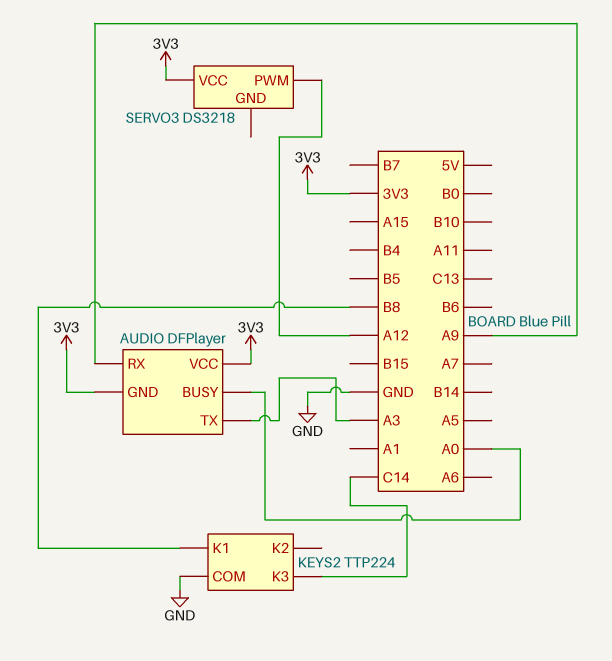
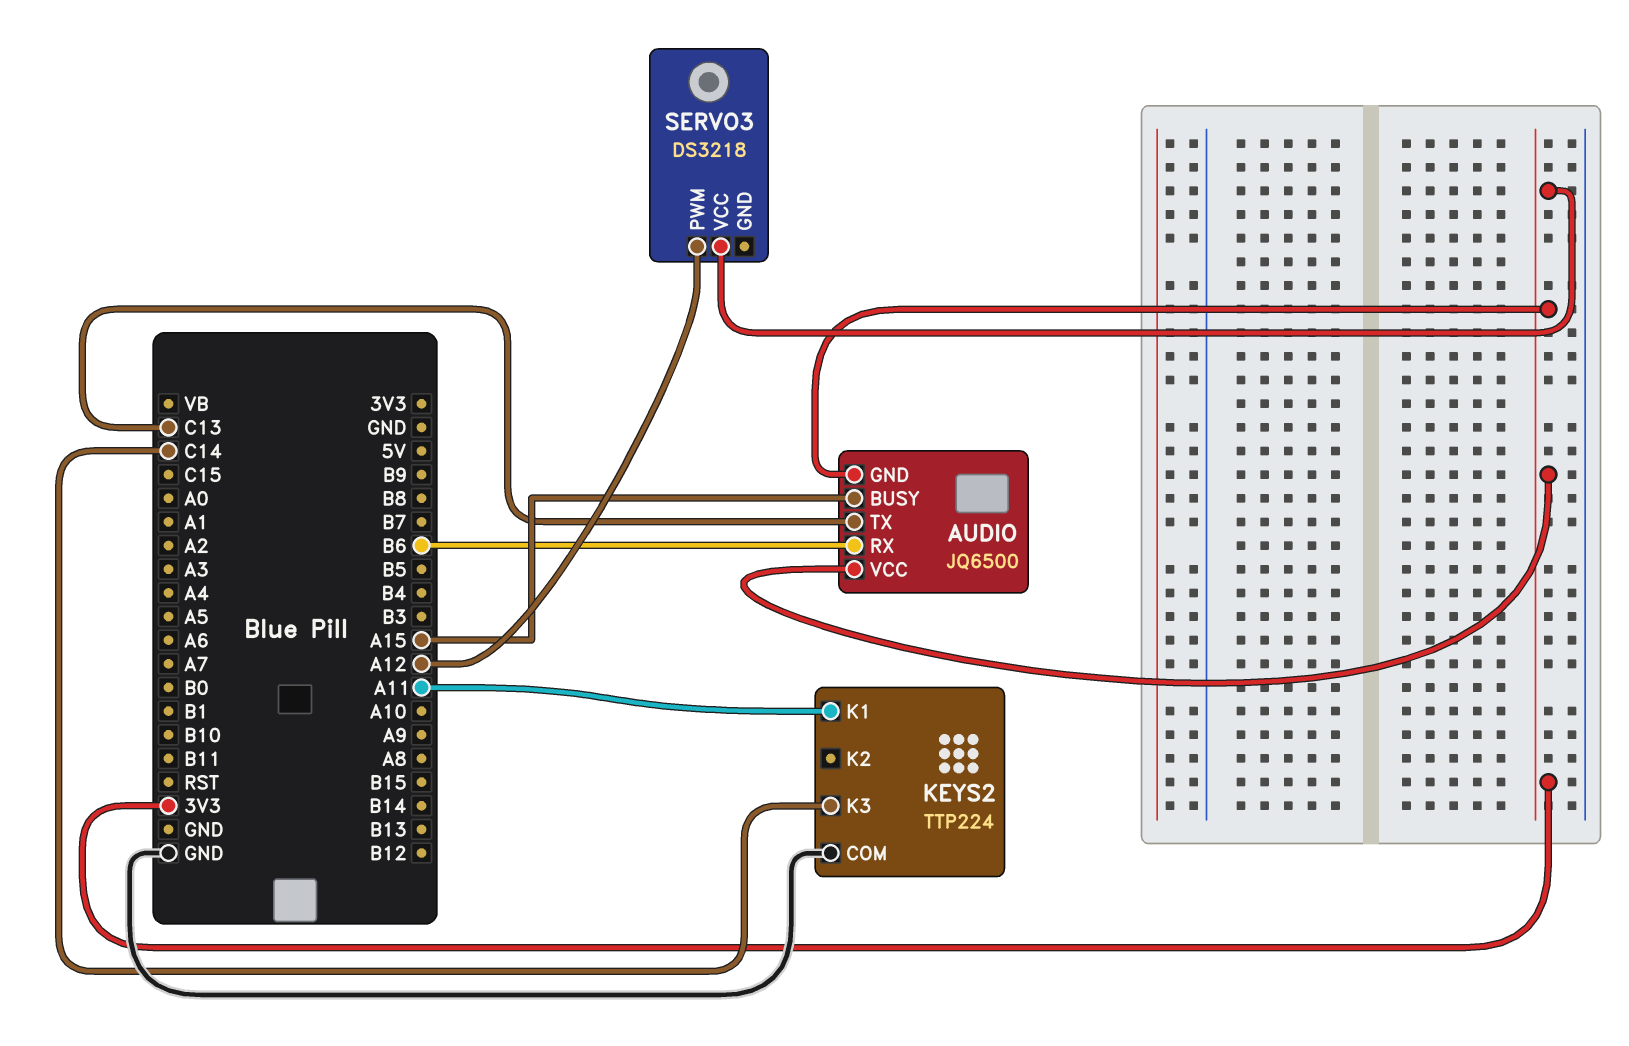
AUDIO: DFPlayer -> JQ6500
AUDIO pin BUSY: A0 -> A15
AUDIO pin RX: A9 -> B6
AUDIO pin TX: A3 -> C13
KEYS2 pin K1: B8 -> A11

